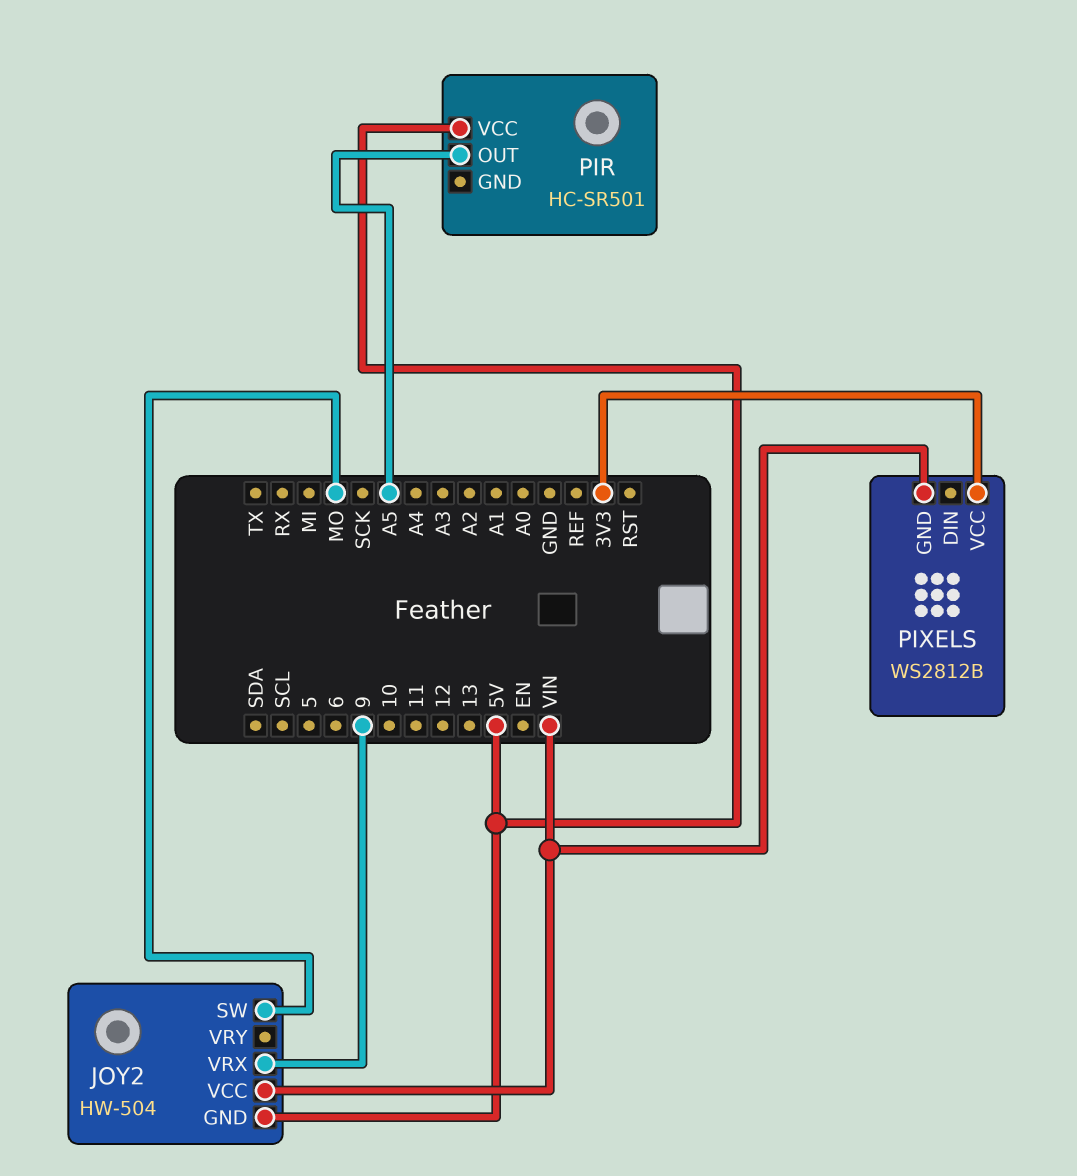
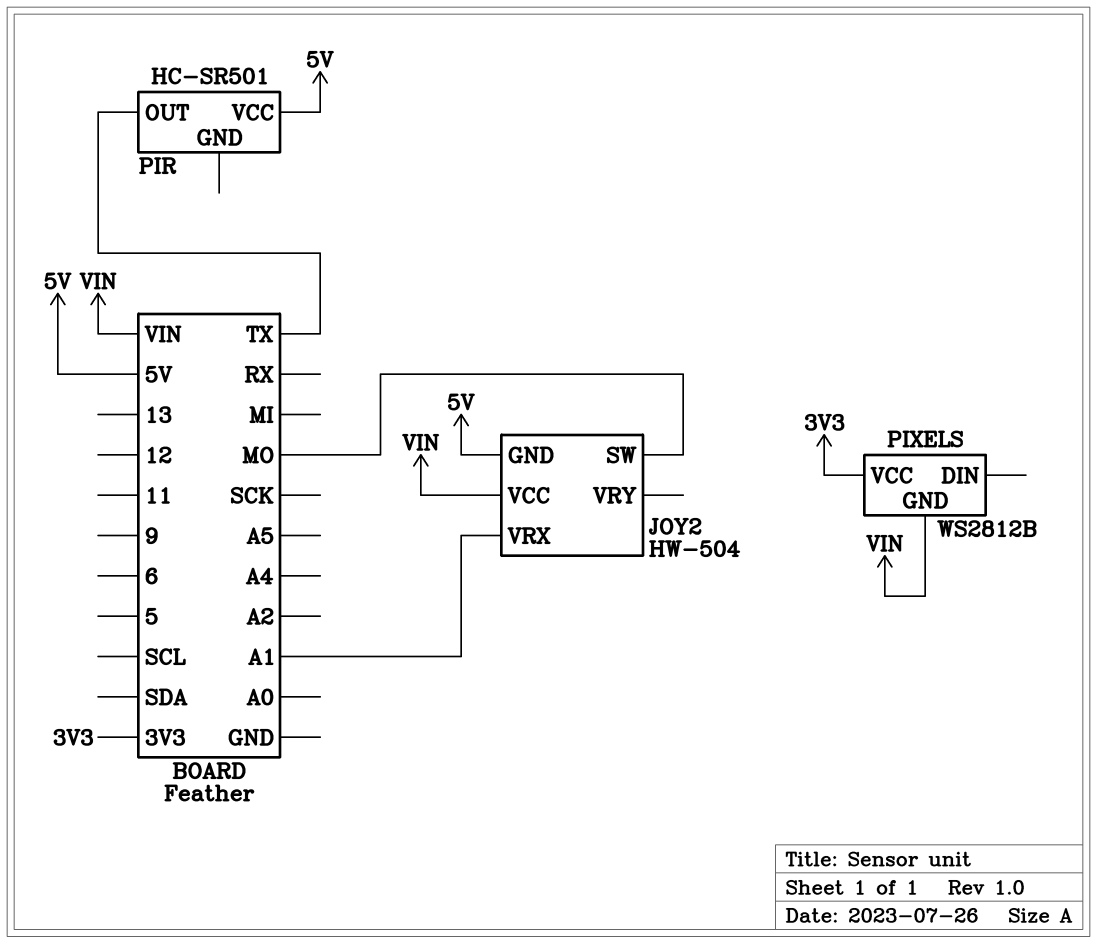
JOY2 pin VRX: 9 -> A1
PIR pin OUT: A5 -> TX

